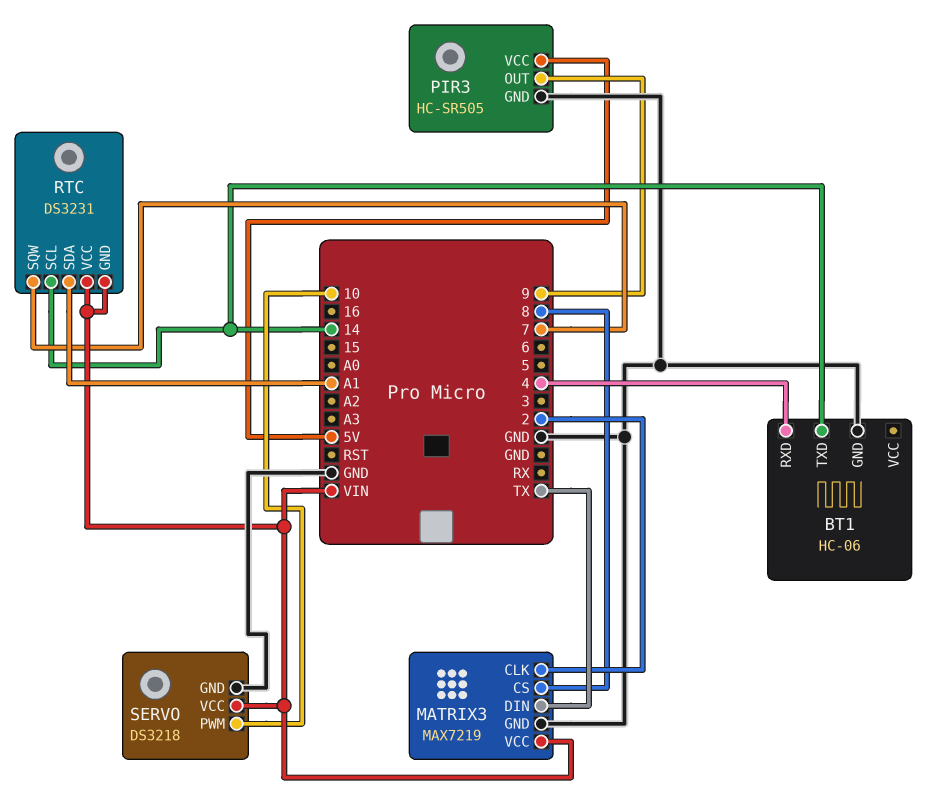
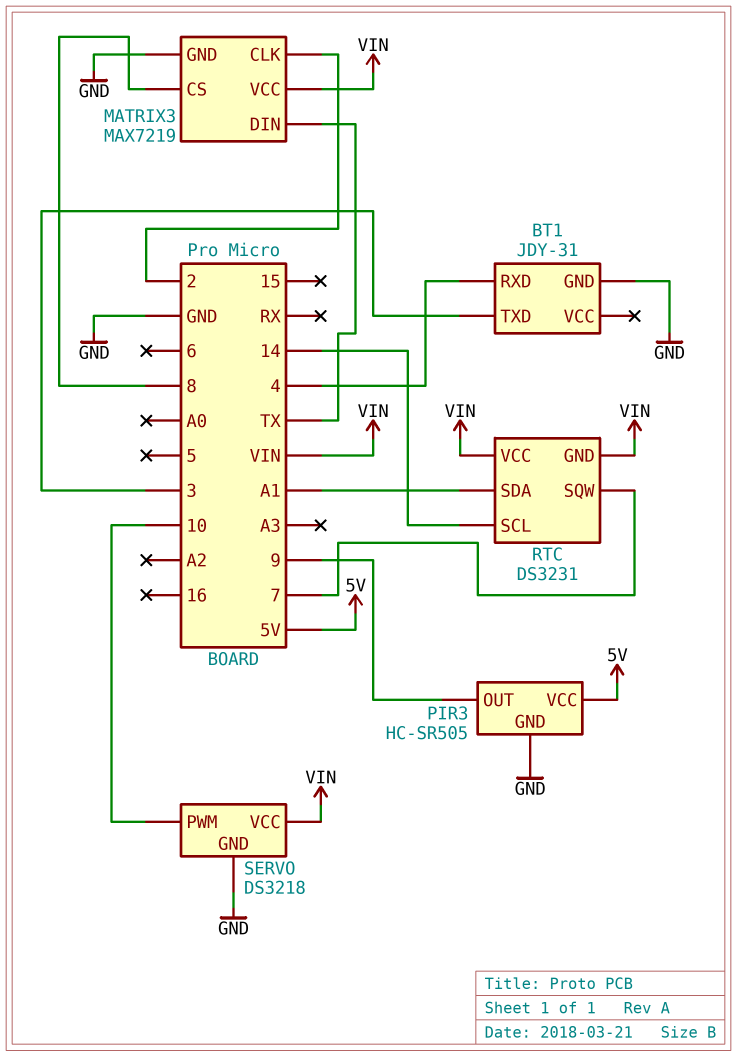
BT1: HC-06 -> JDY-31
BT1 pin TXD: 14 -> 3

